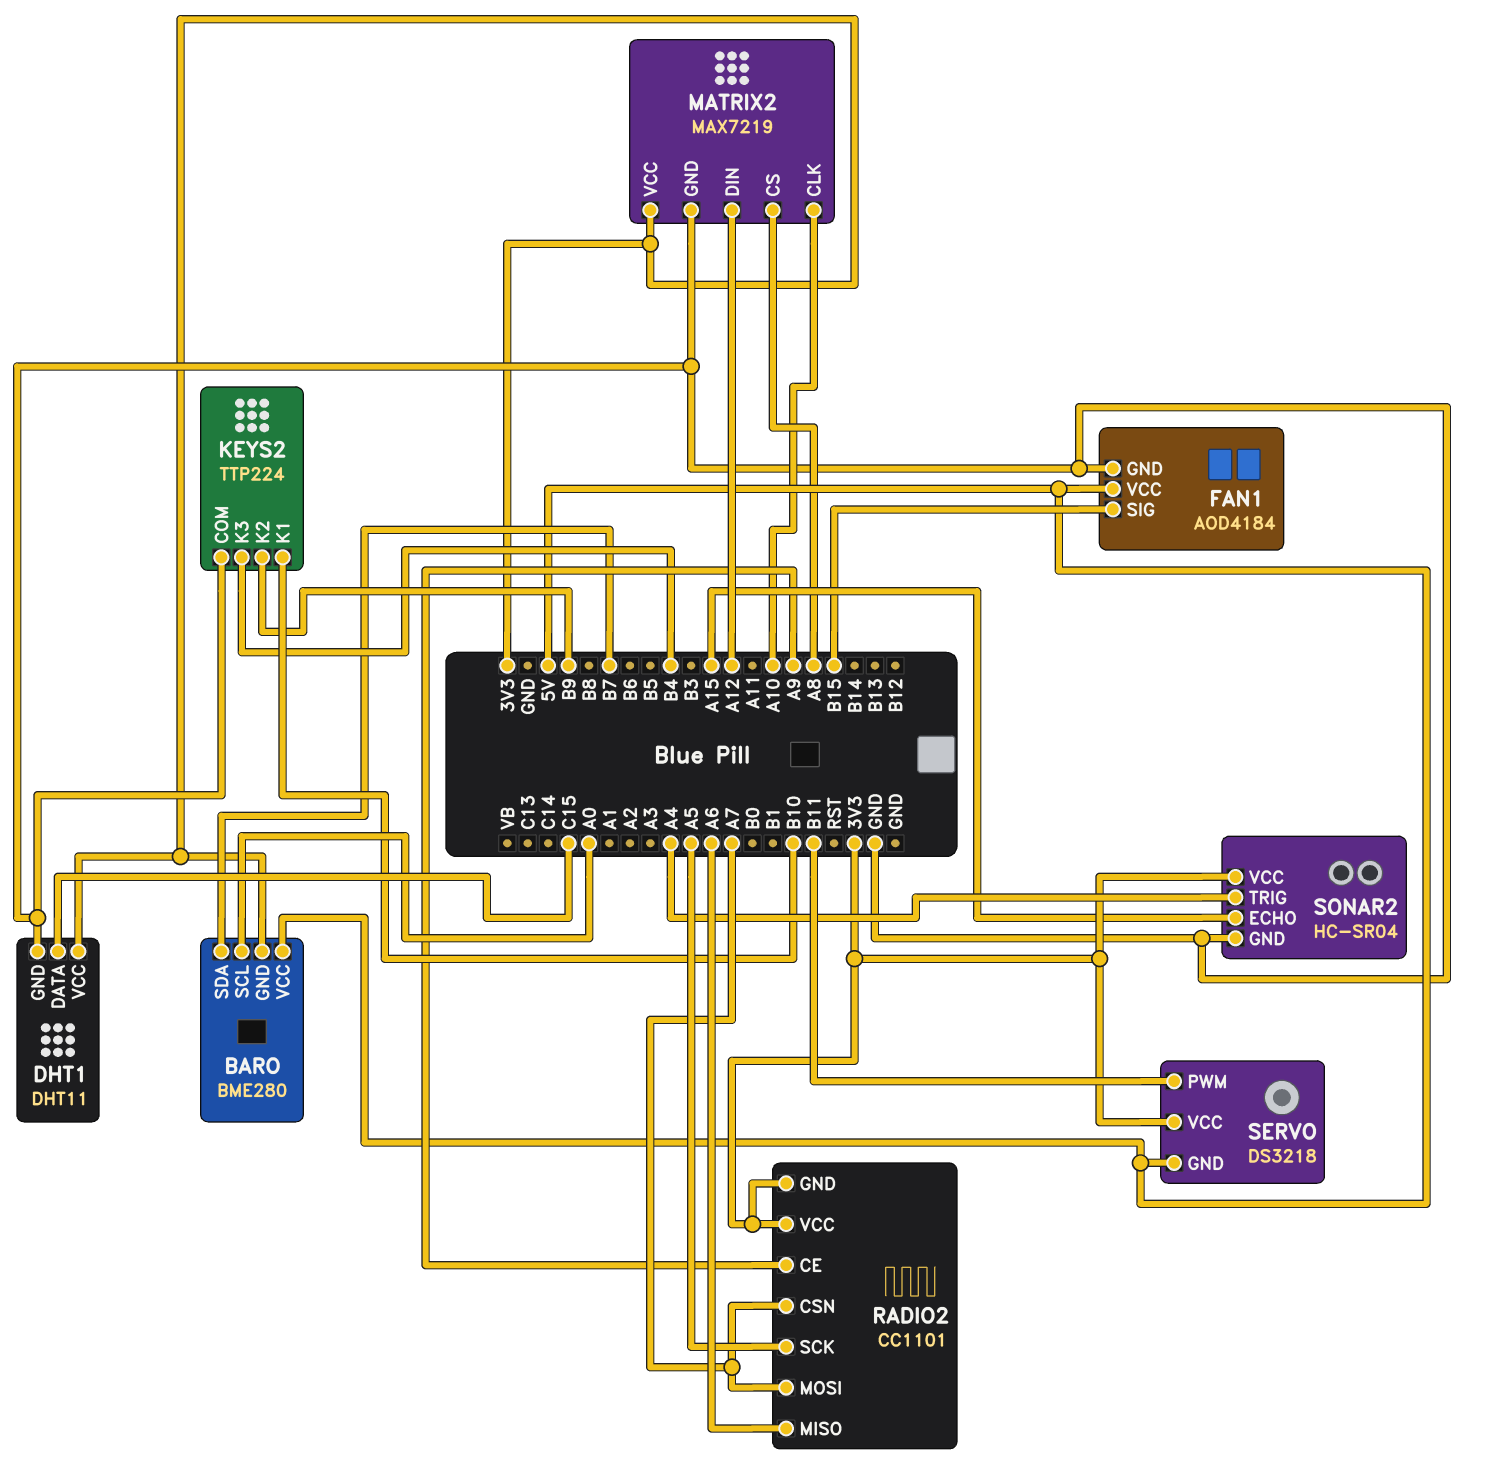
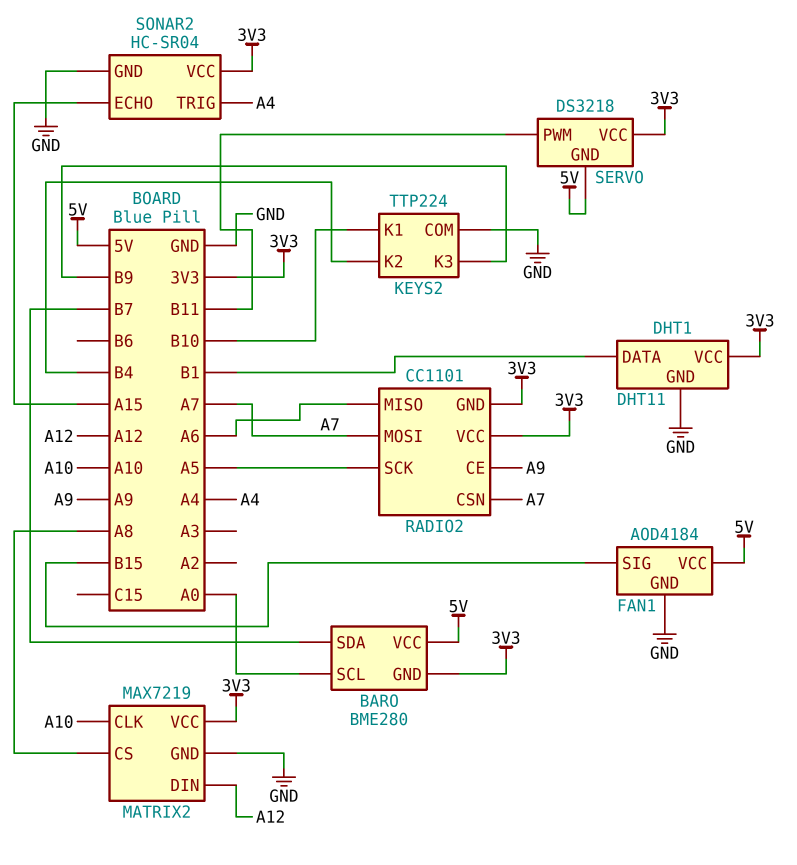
DHT1 pin DATA: C15 -> B1
KEYS2 pin K2: B9 -> B4
KEYS2 pin K3: B4 -> B9

